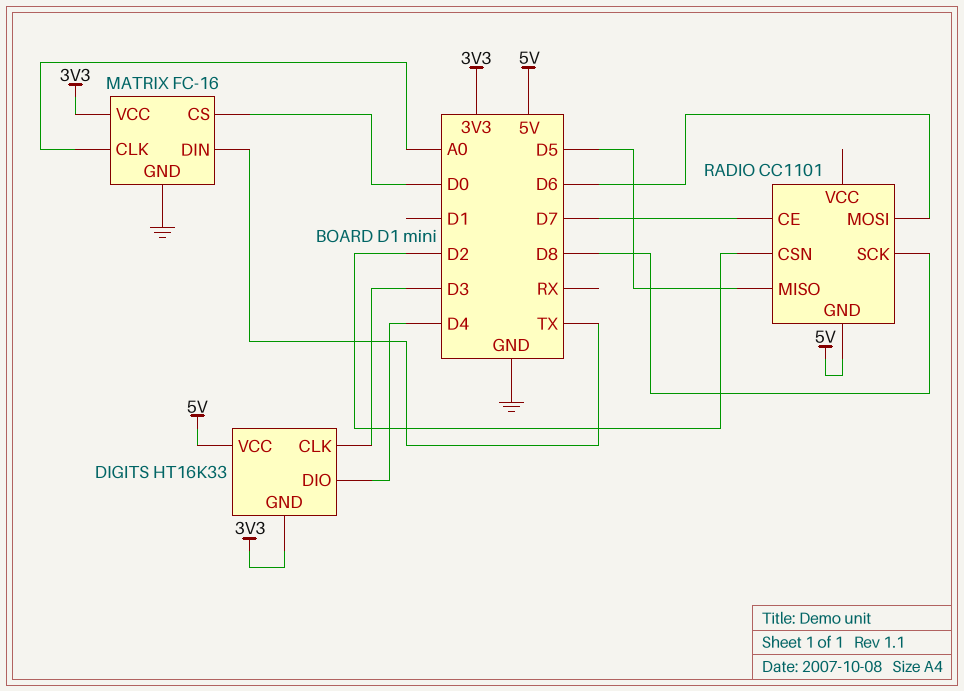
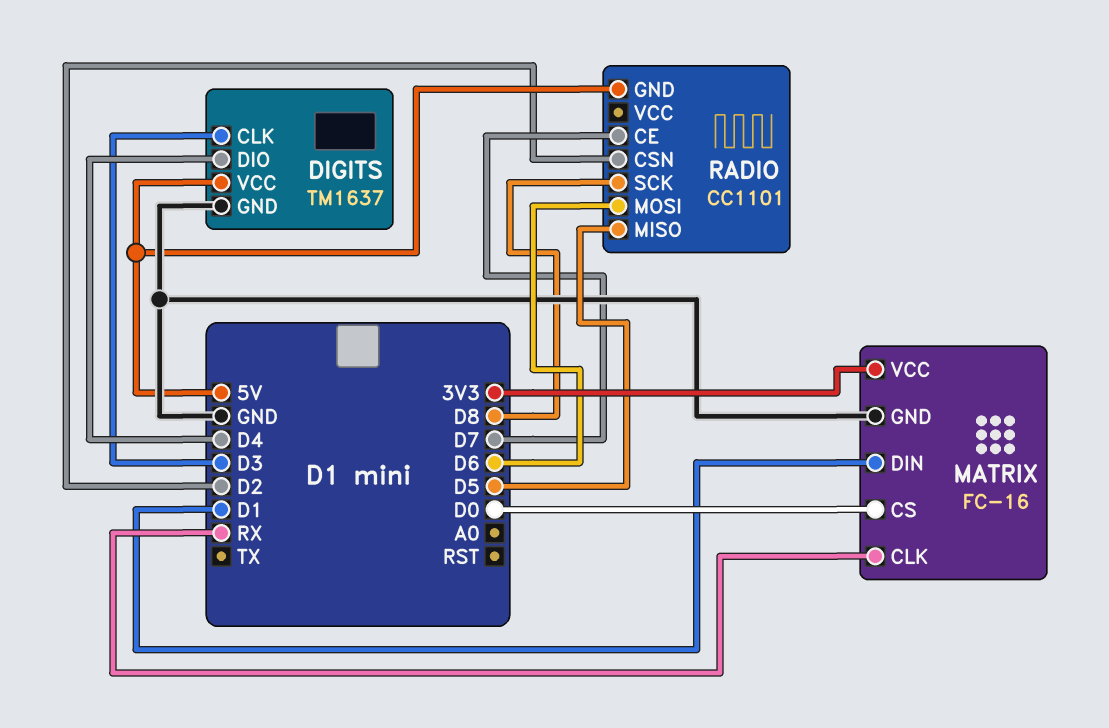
DIGITS: HT16K33 -> TM1637
DIGITS pin GND: 3V3 -> GND
MATRIX pin CLK: A0 -> RX
MATRIX pin DIN: TX -> D1

